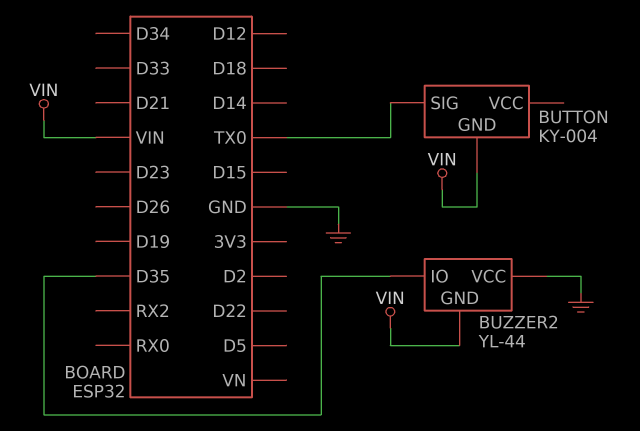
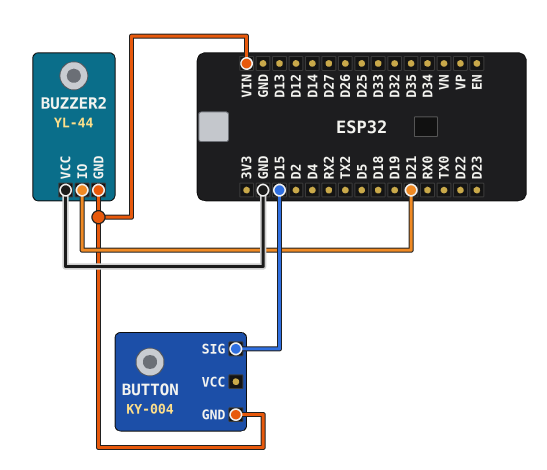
BUTTON pin SIG: TX0 -> D15
BUZZER2 pin IO: D35 -> D21

